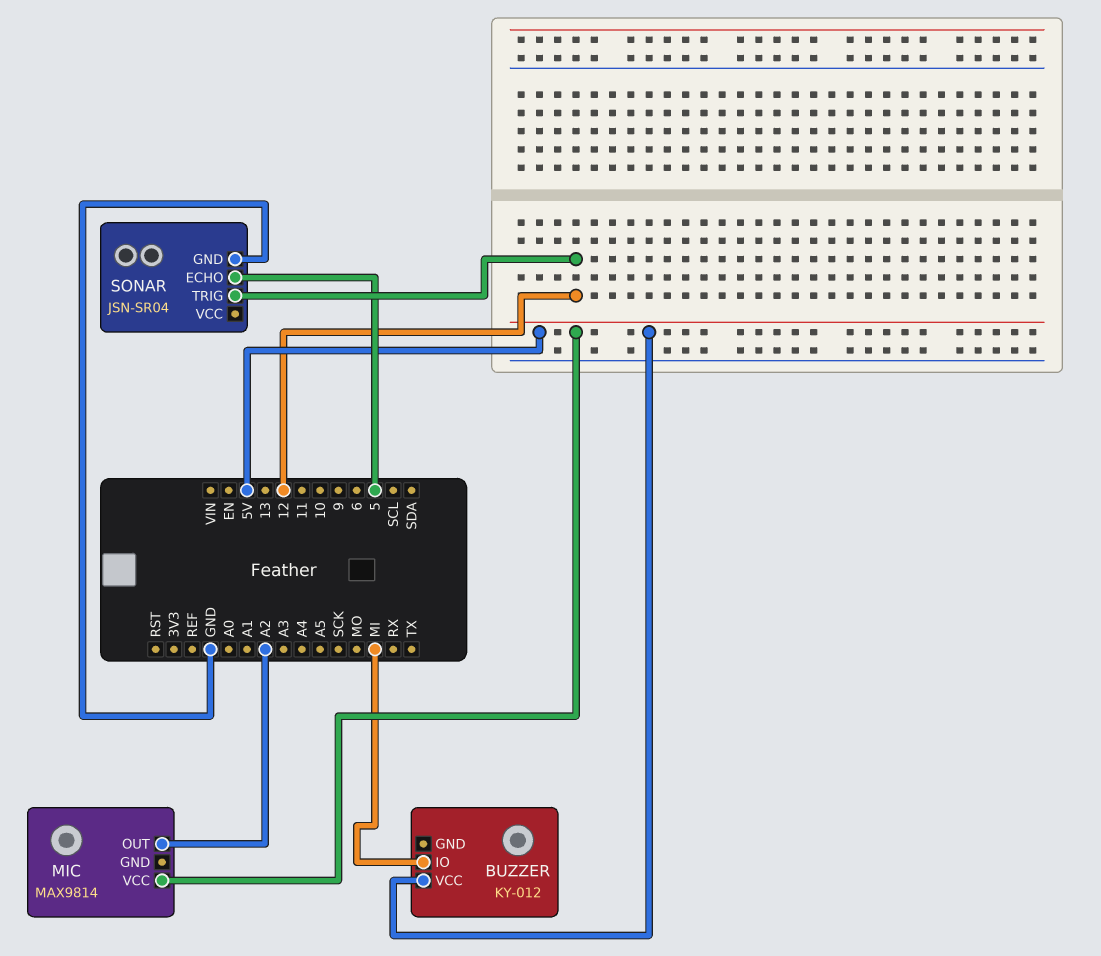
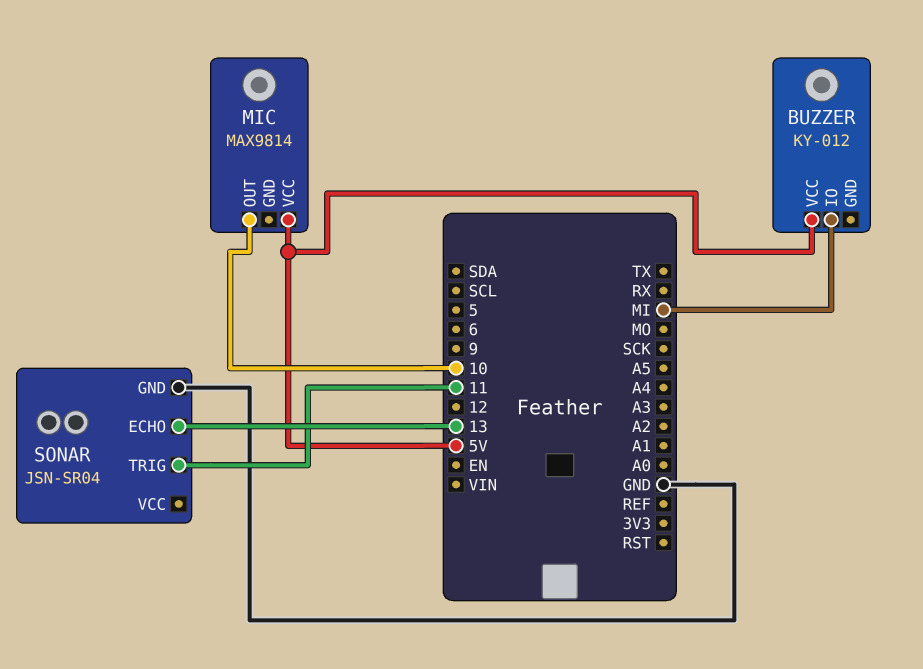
MIC pin OUT: A2 -> 10
SONAR pin ECHO: 5 -> 13
SONAR pin TRIG: 12 -> 11

